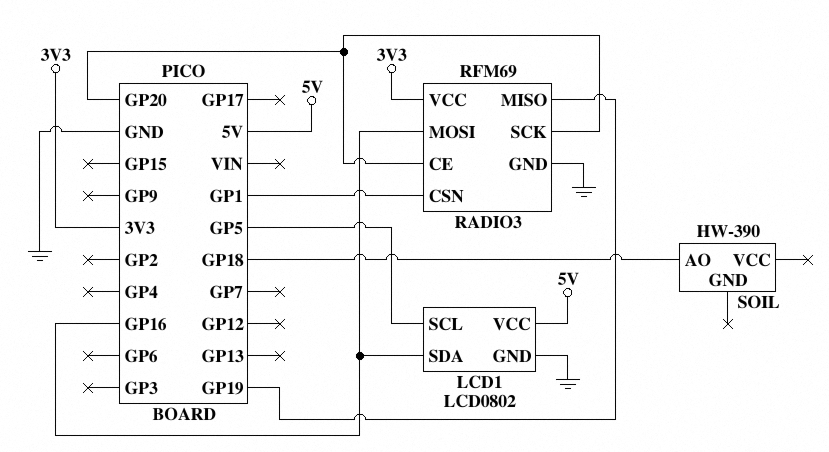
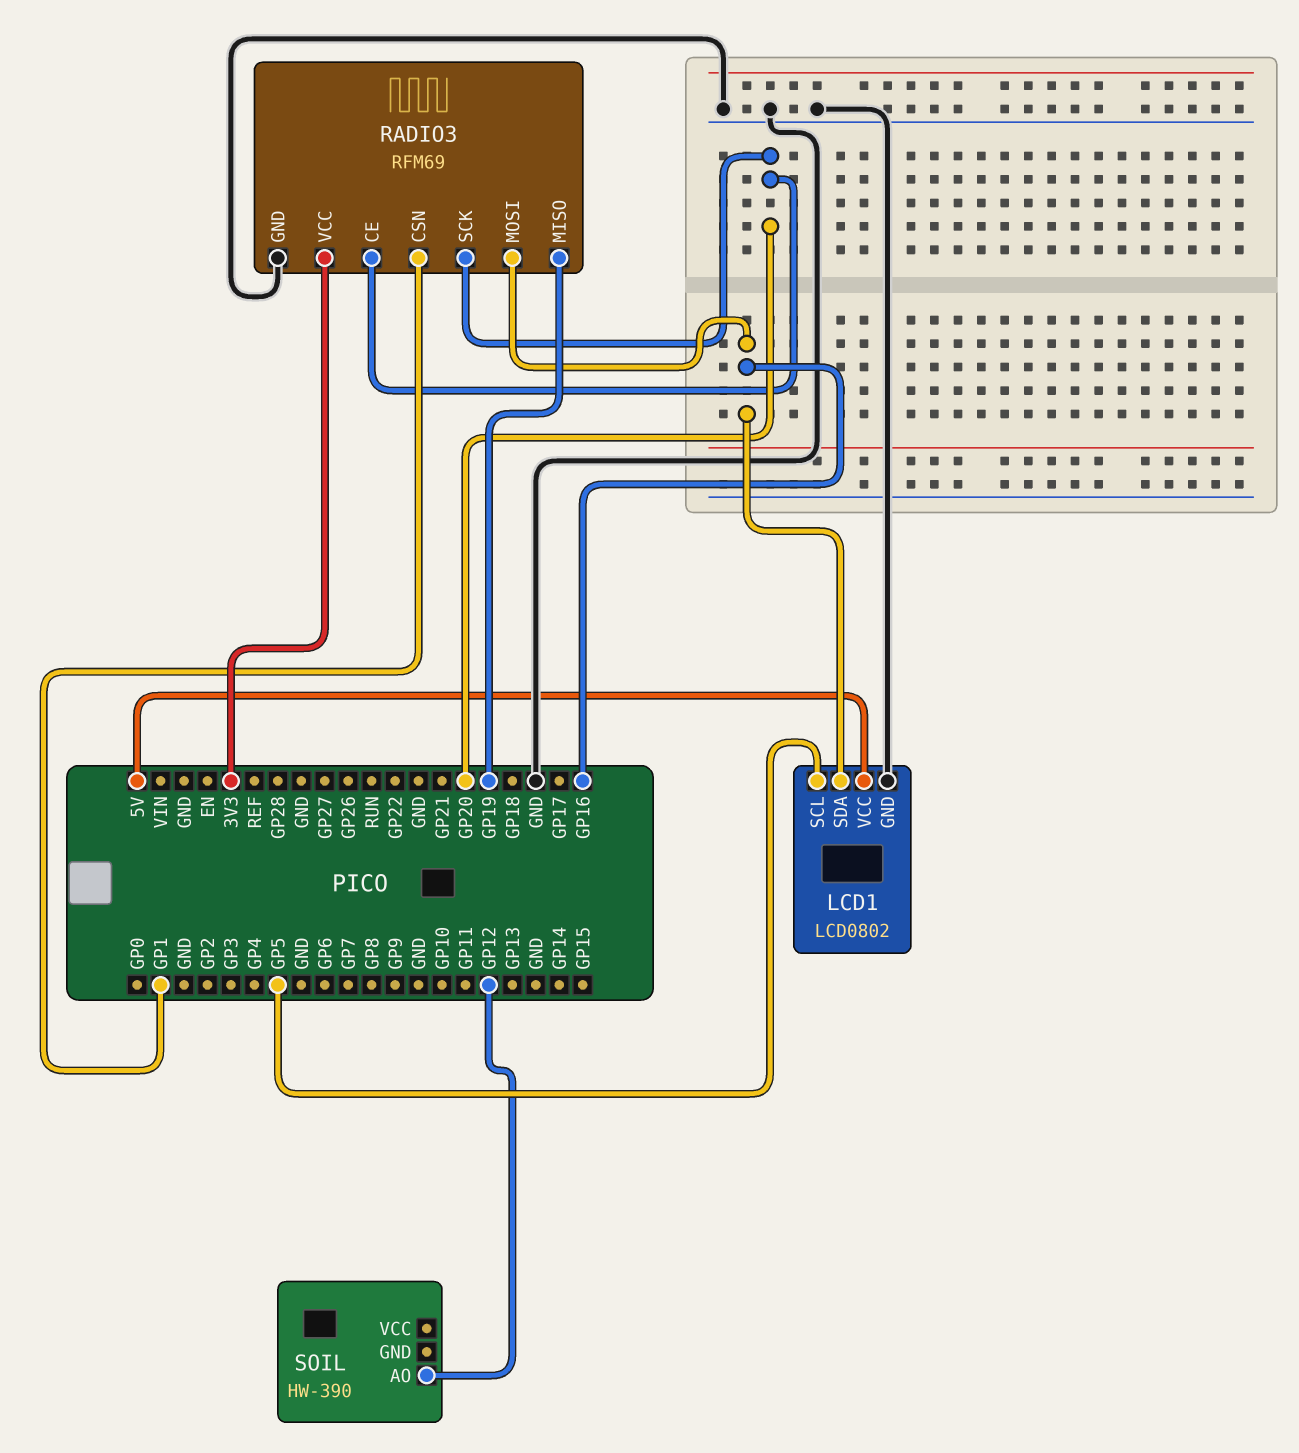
SOIL pin AO: GP18 -> GP12

